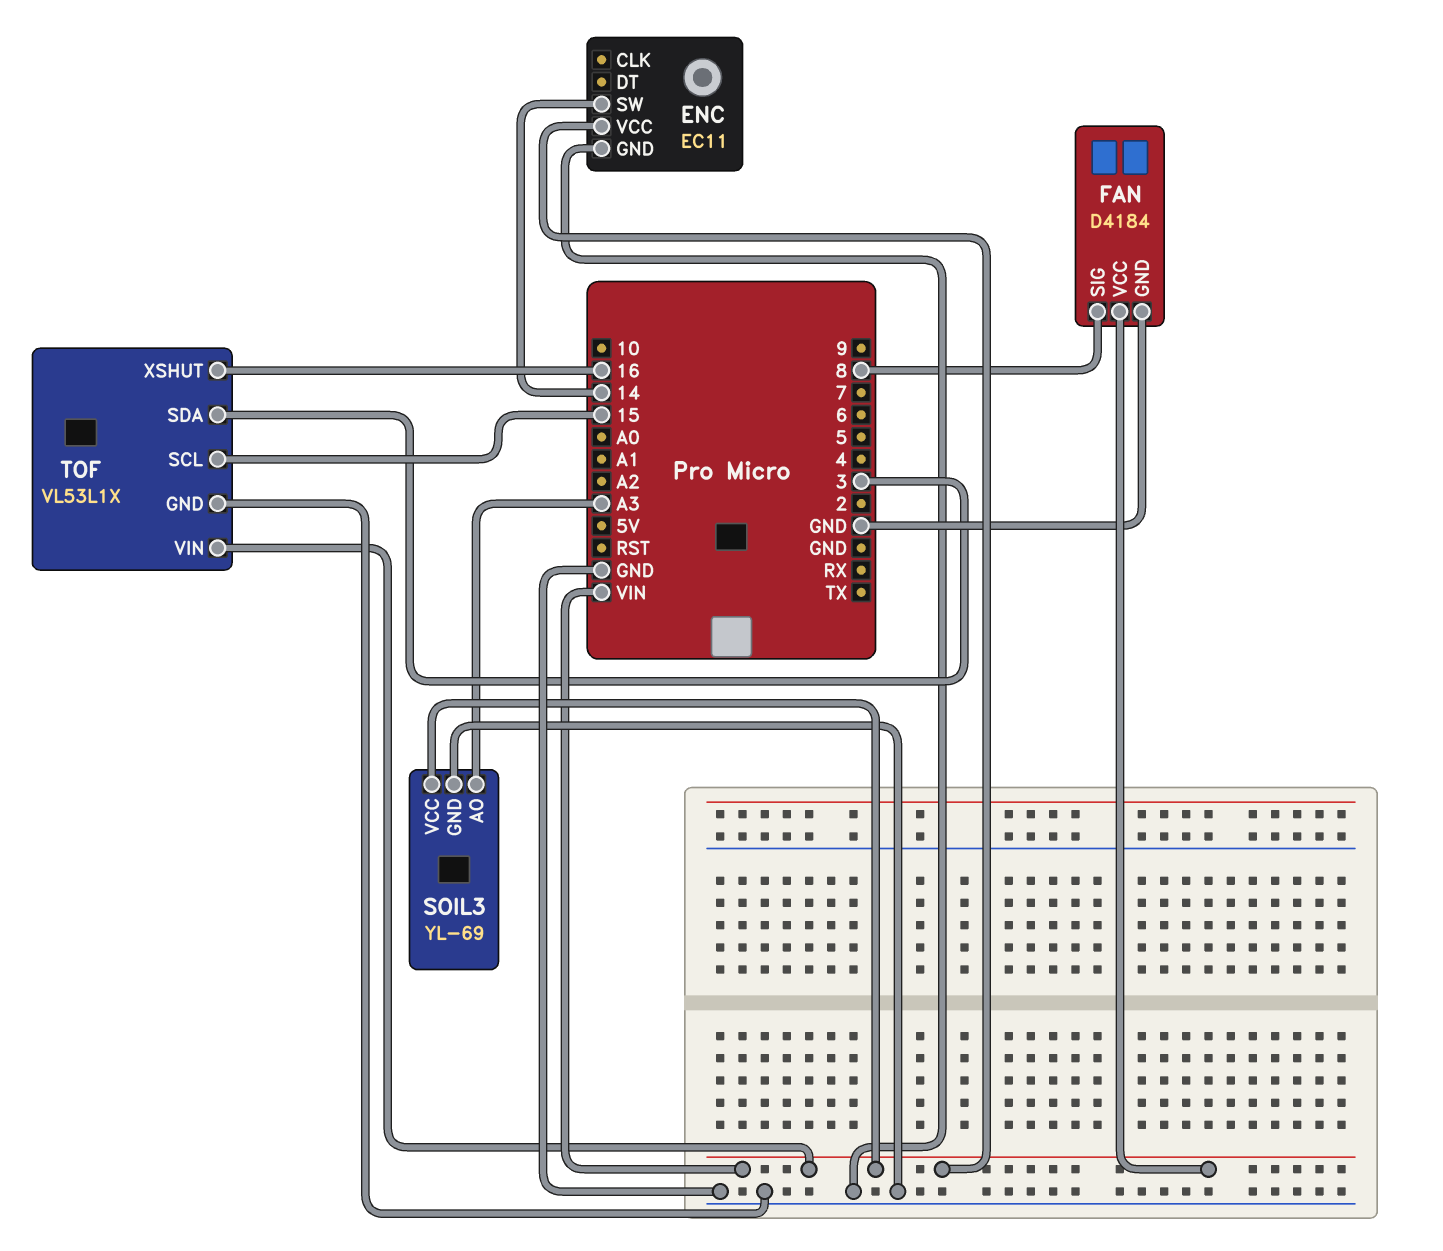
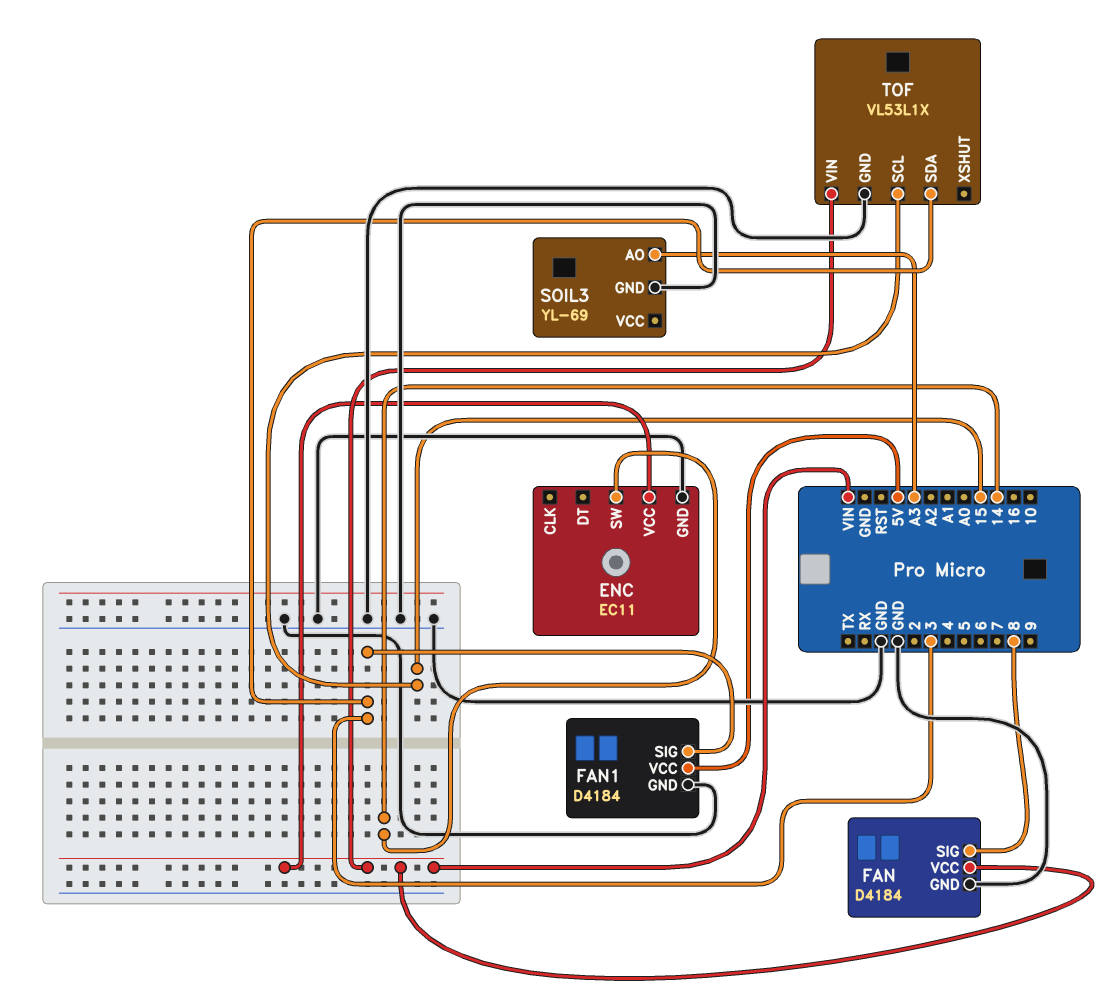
FAN1: none -> D4184
FAN1 pin GND: none -> GND
FAN1 pin SIG: none -> 3
FAN1 pin VCC: none -> 5V
SOIL3 pin VCC: VIN -> none
TOF pin XSHUT: 16 -> none

